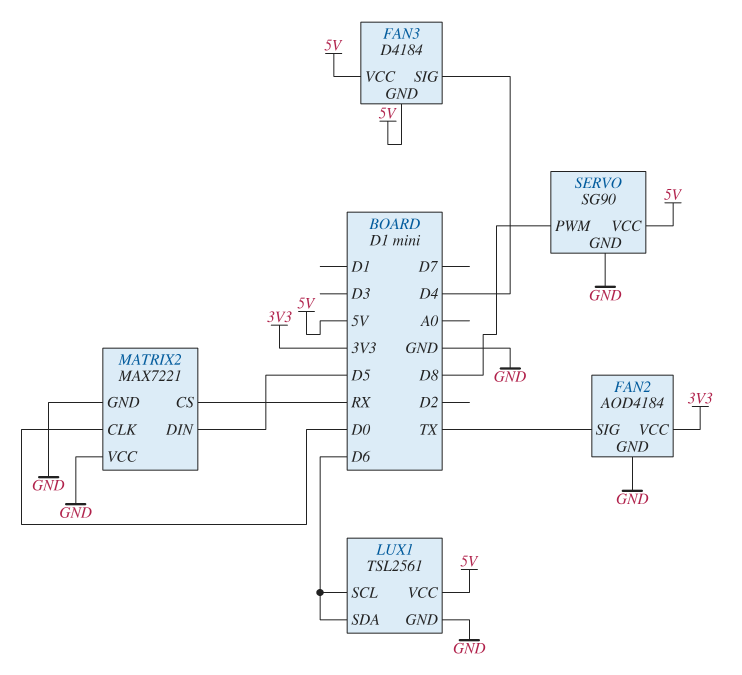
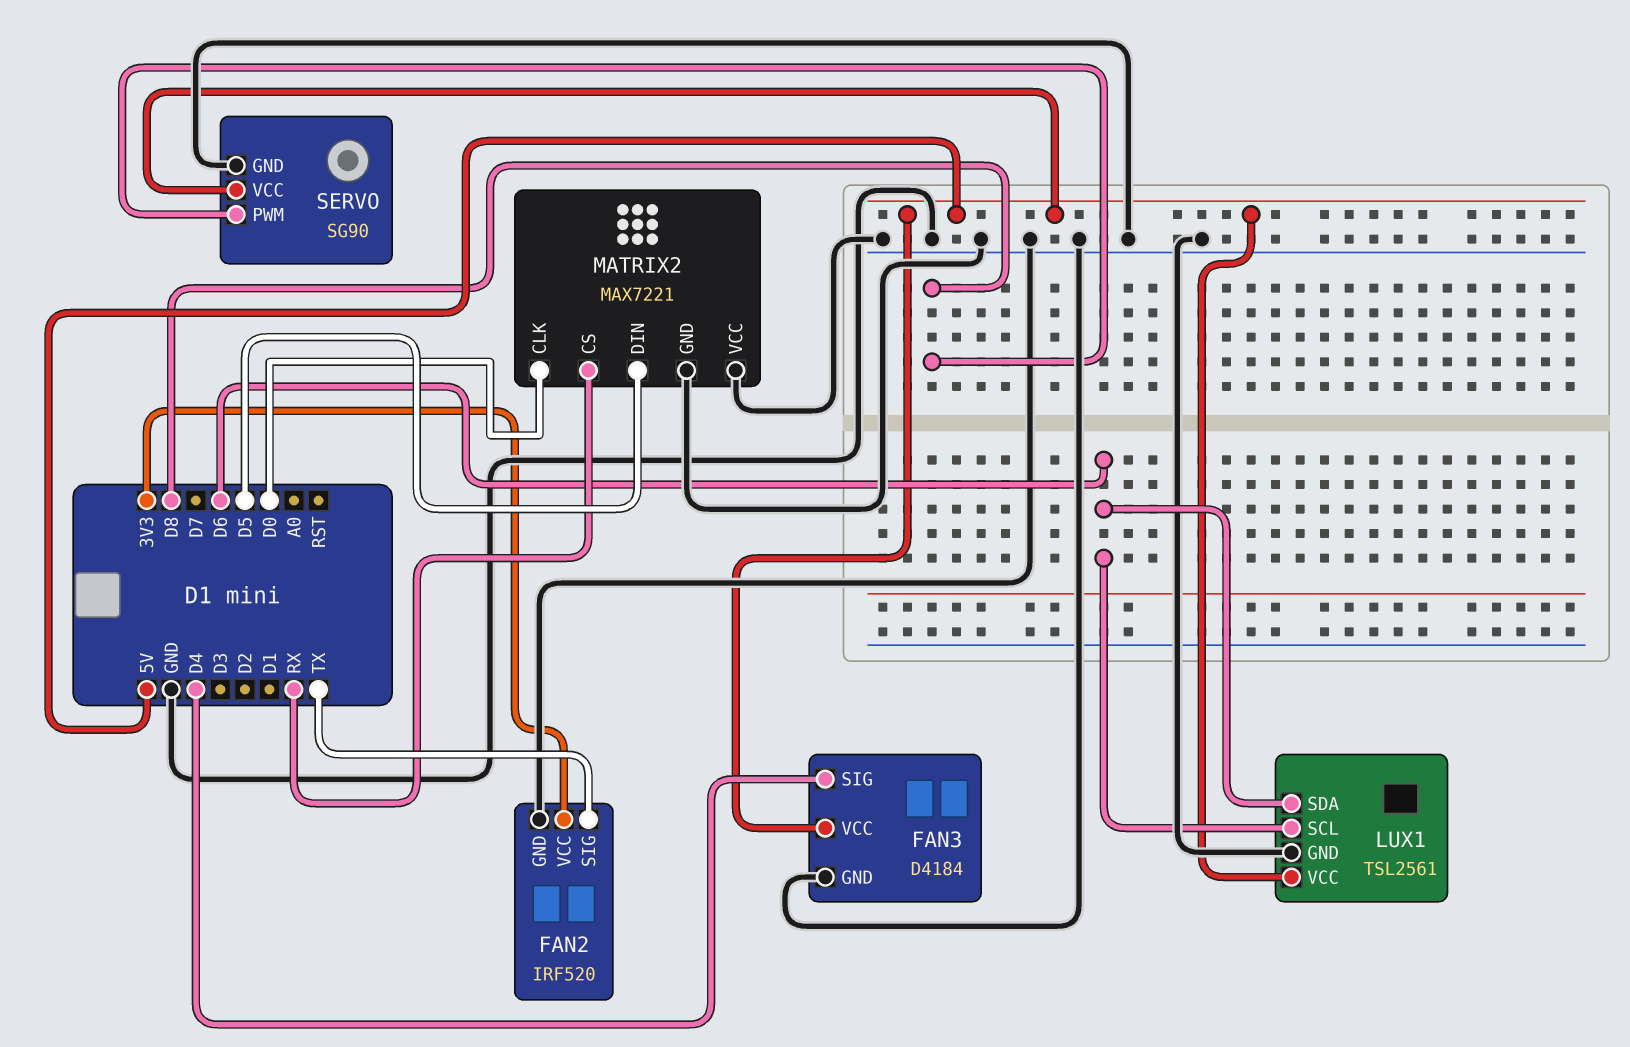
FAN2: AOD4184 -> IRF520
FAN3 pin GND: 5V -> GND

